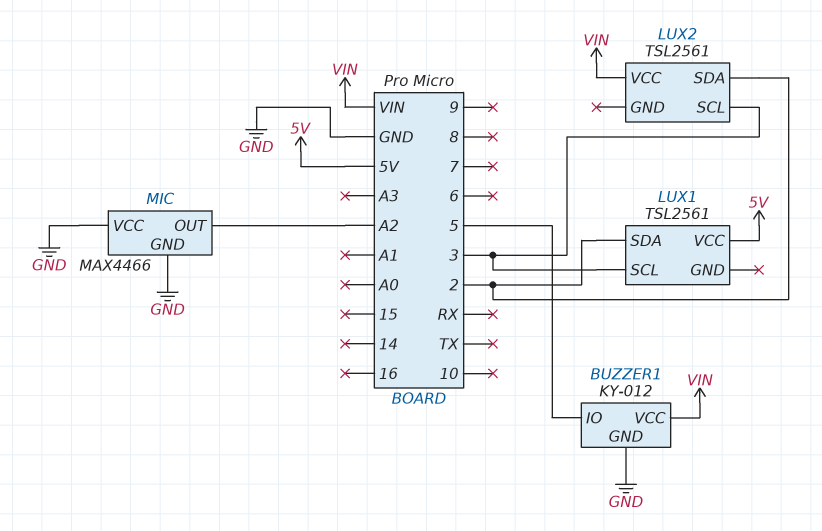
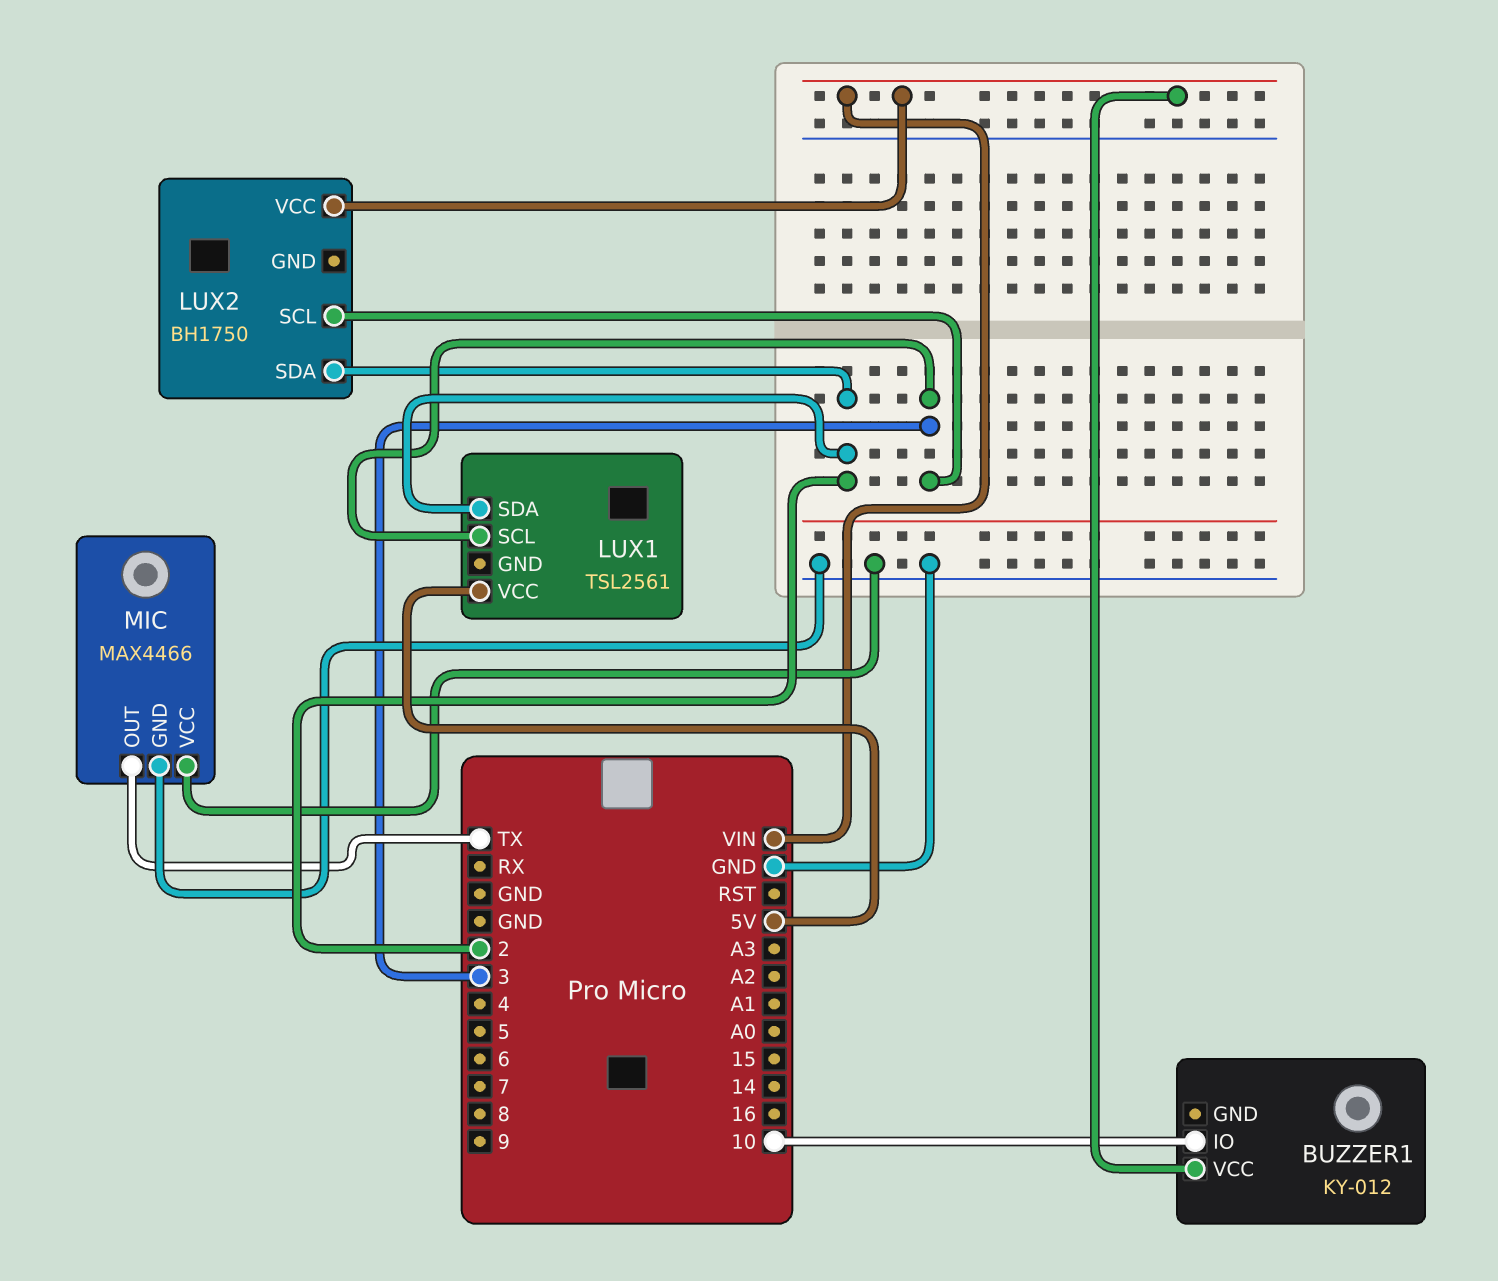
BUZZER1 pin GND: GND -> none
BUZZER1 pin IO: 5 -> 10
LUX2: TSL2561 -> BH1750
MIC pin OUT: A2 -> TX

